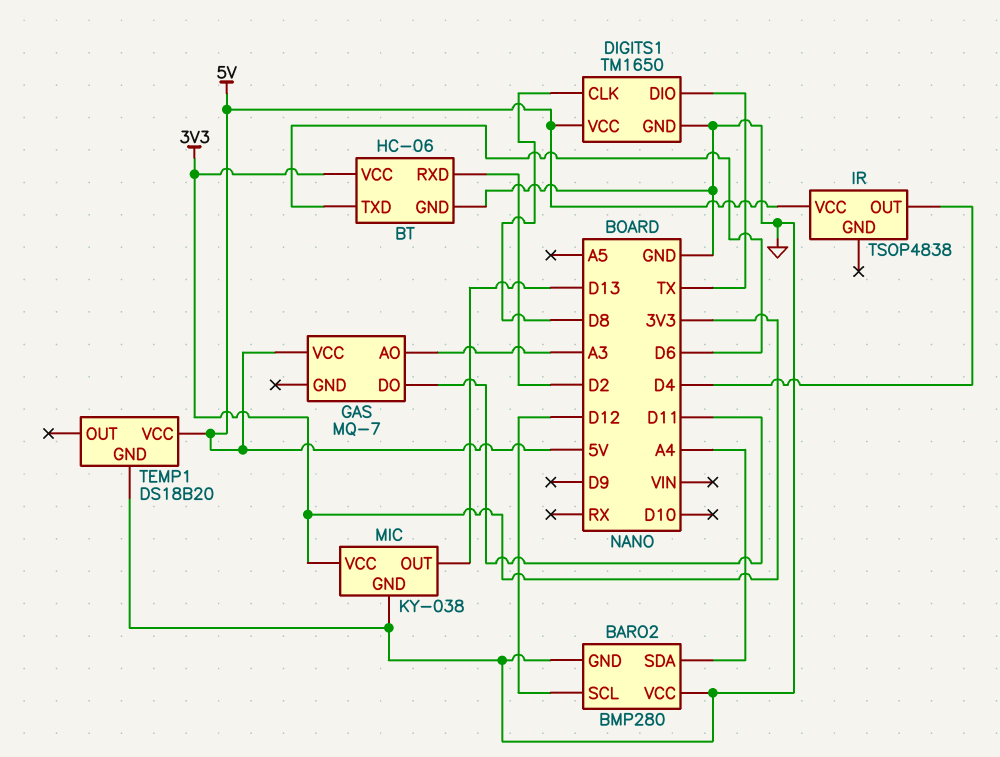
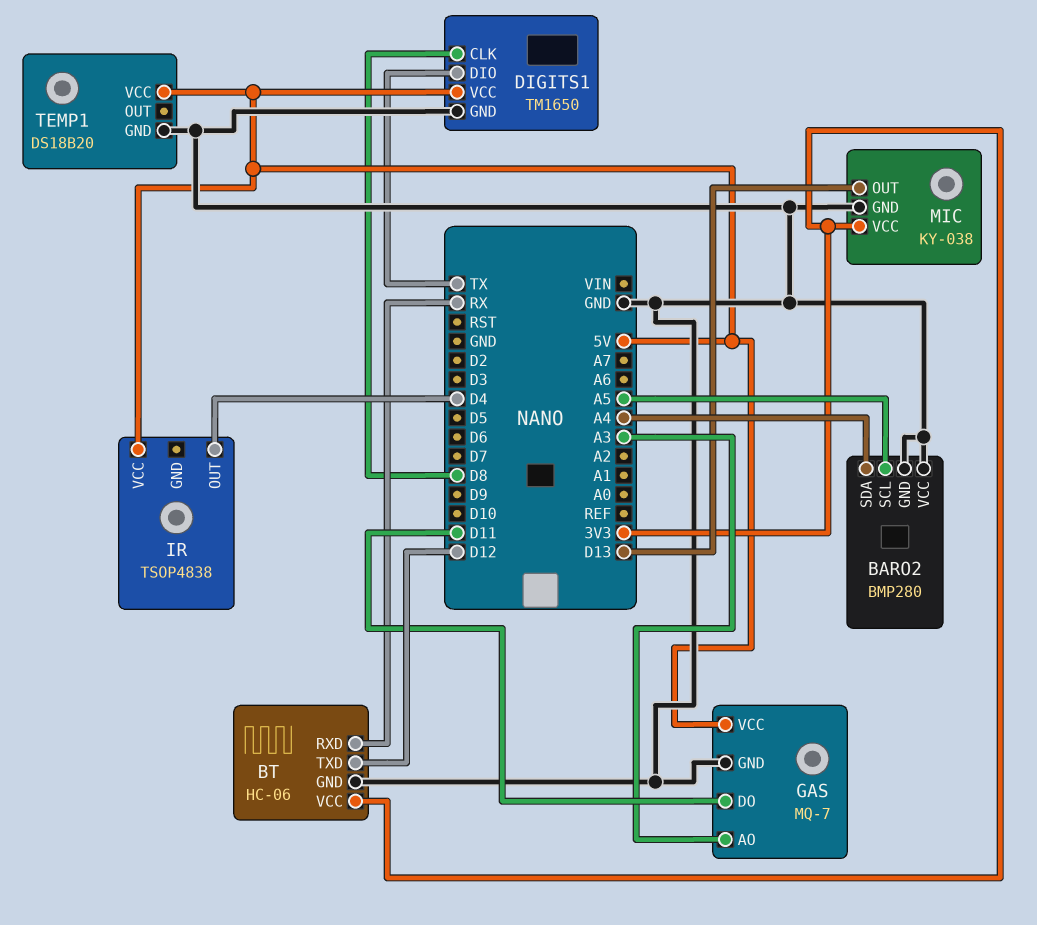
BARO2 pin SCL: D12 -> A5
BT pin RXD: D2 -> RX
BT pin TXD: D6 -> D12
GAS pin GND: none -> GND

